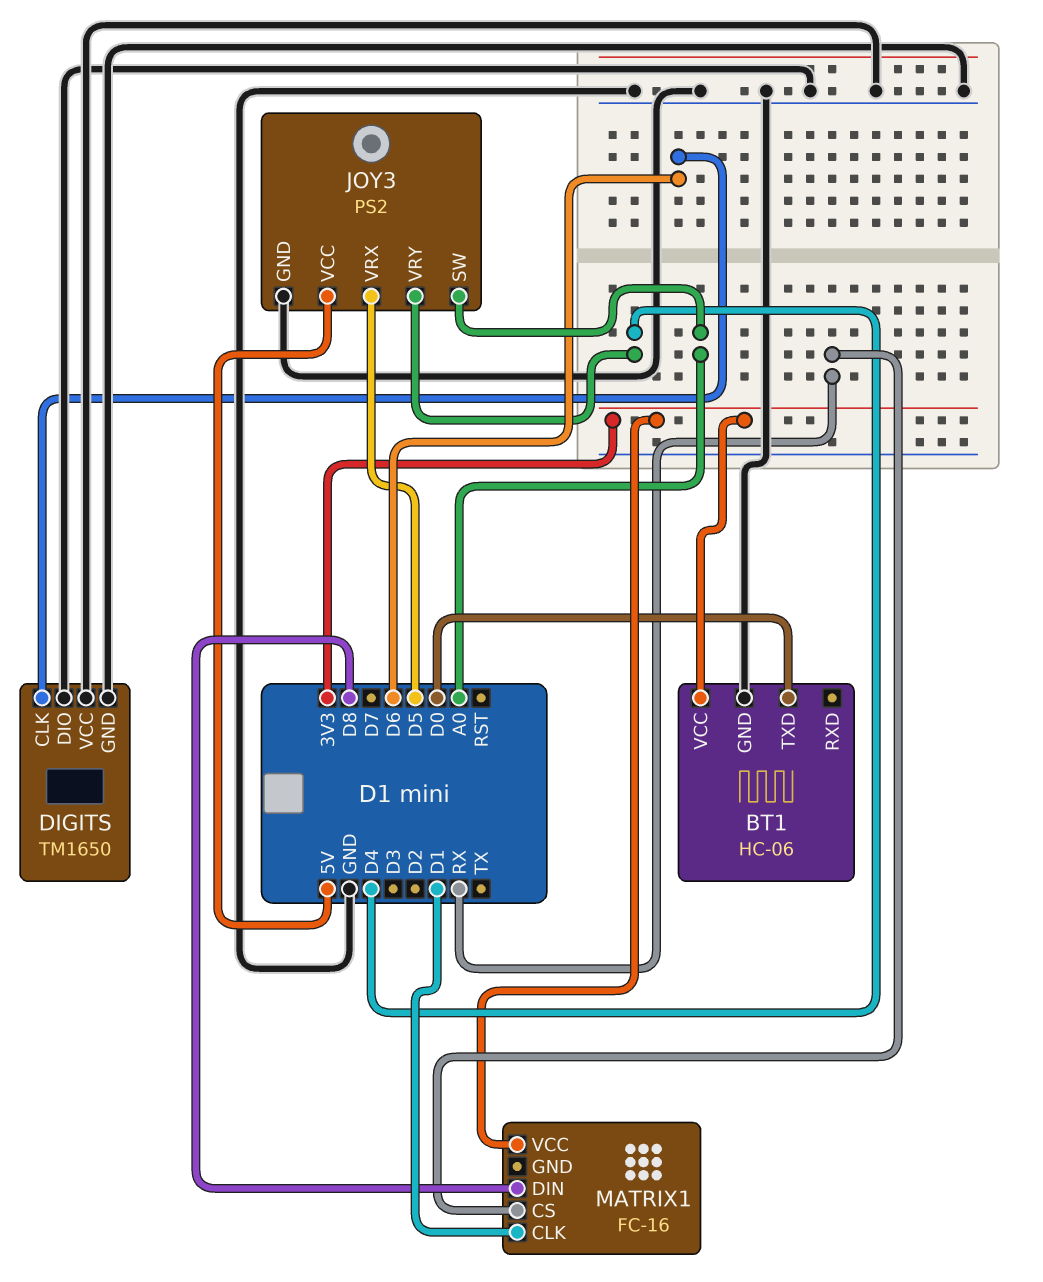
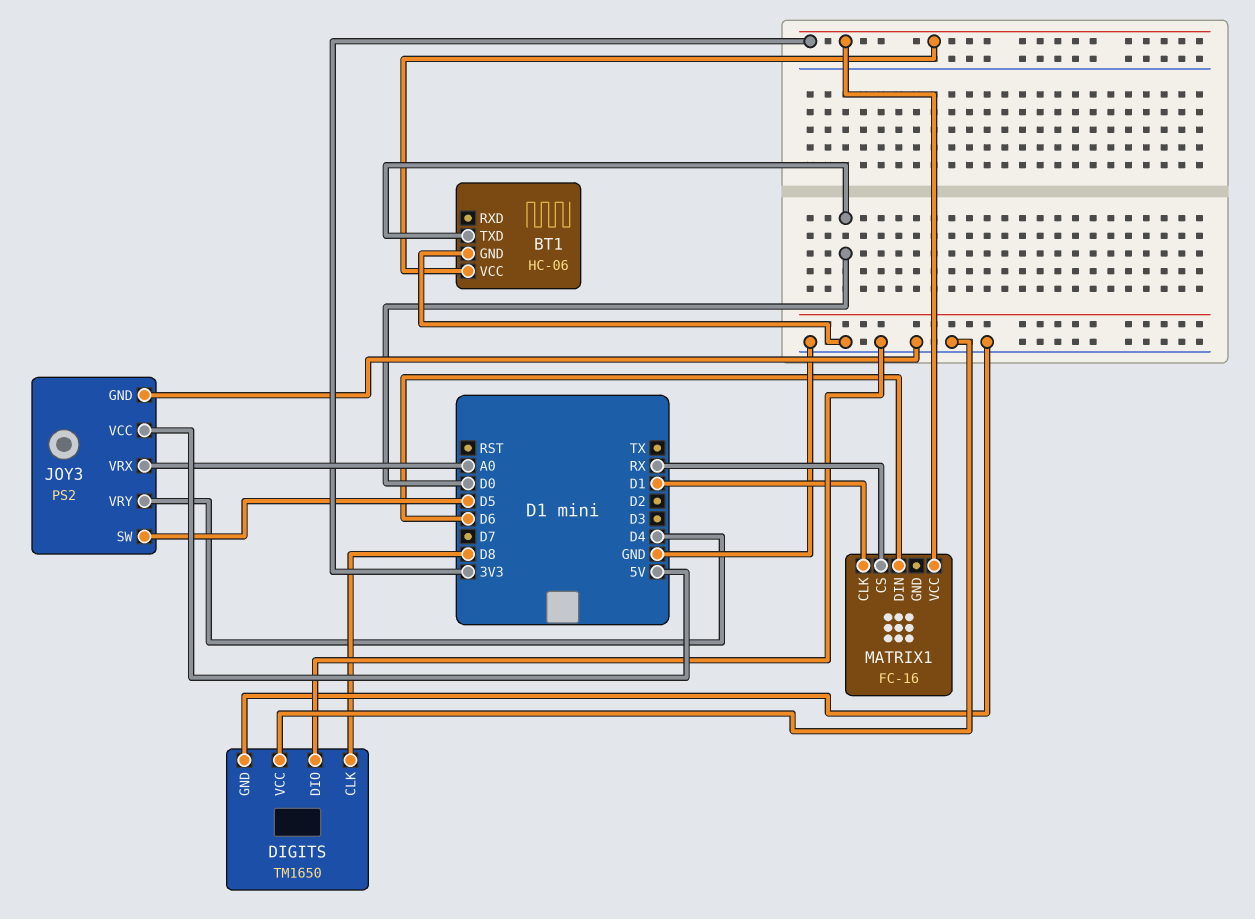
DIGITS pin CLK: D6 -> D8
JOY3 pin SW: A0 -> D5
JOY3 pin VRX: D5 -> A0
MATRIX1 pin DIN: D8 -> D6

